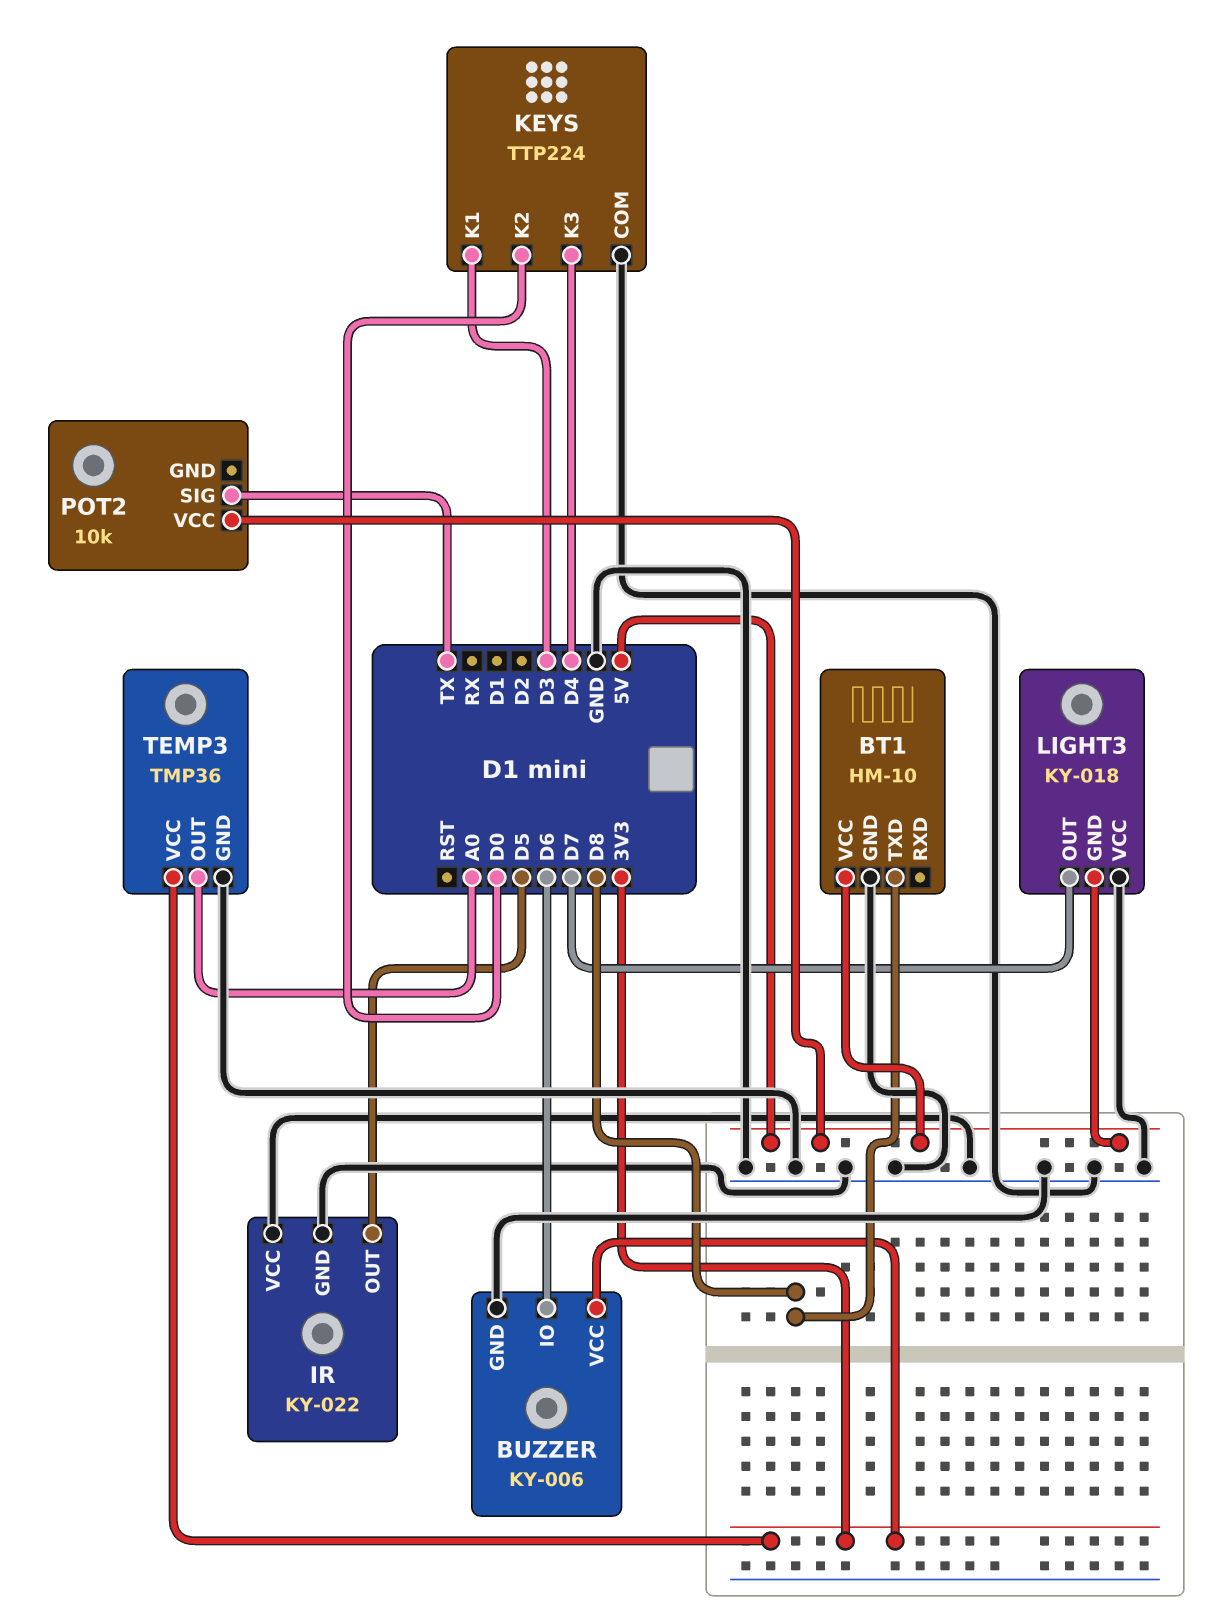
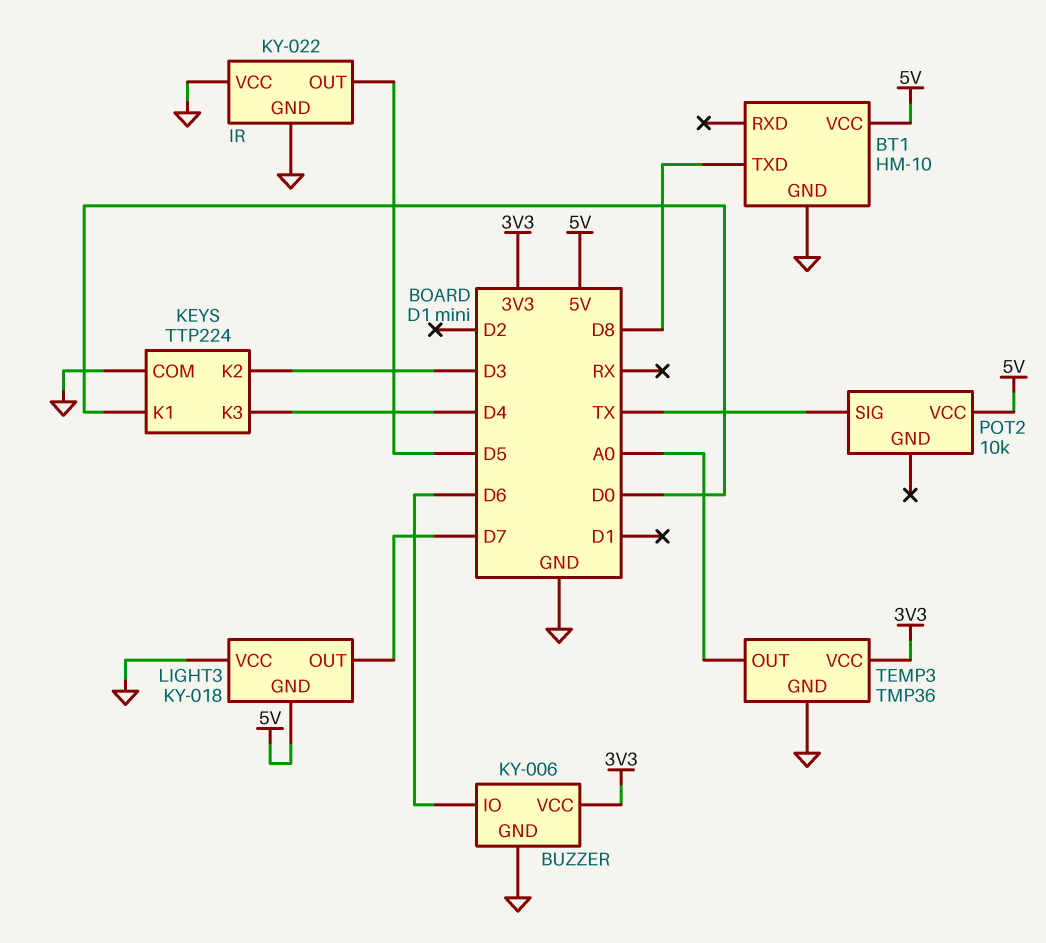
KEYS pin K1: D3 -> D0
KEYS pin K2: D0 -> D3

